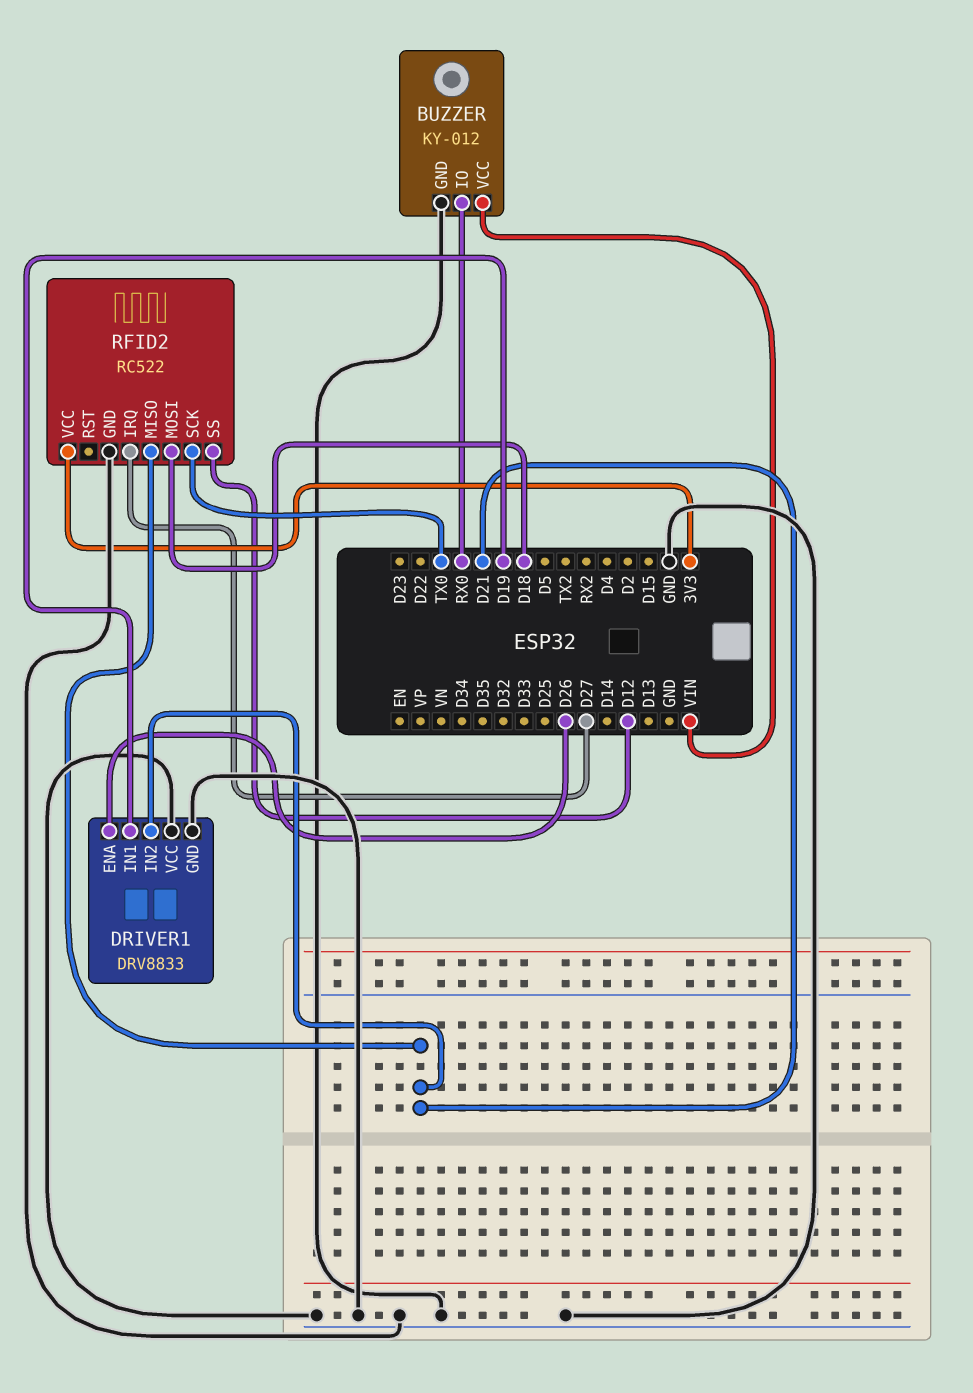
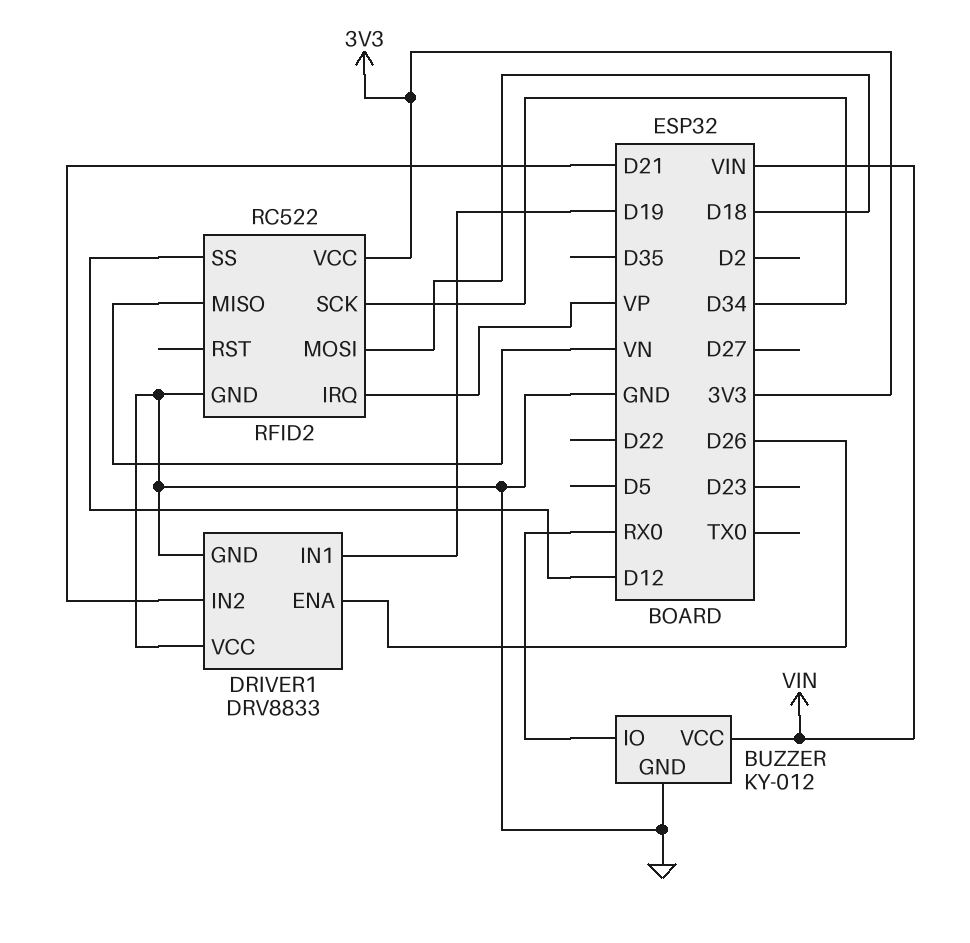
RFID2 pin IRQ: D27 -> VP
RFID2 pin MISO: D21 -> VN
RFID2 pin SCK: TX0 -> D34

